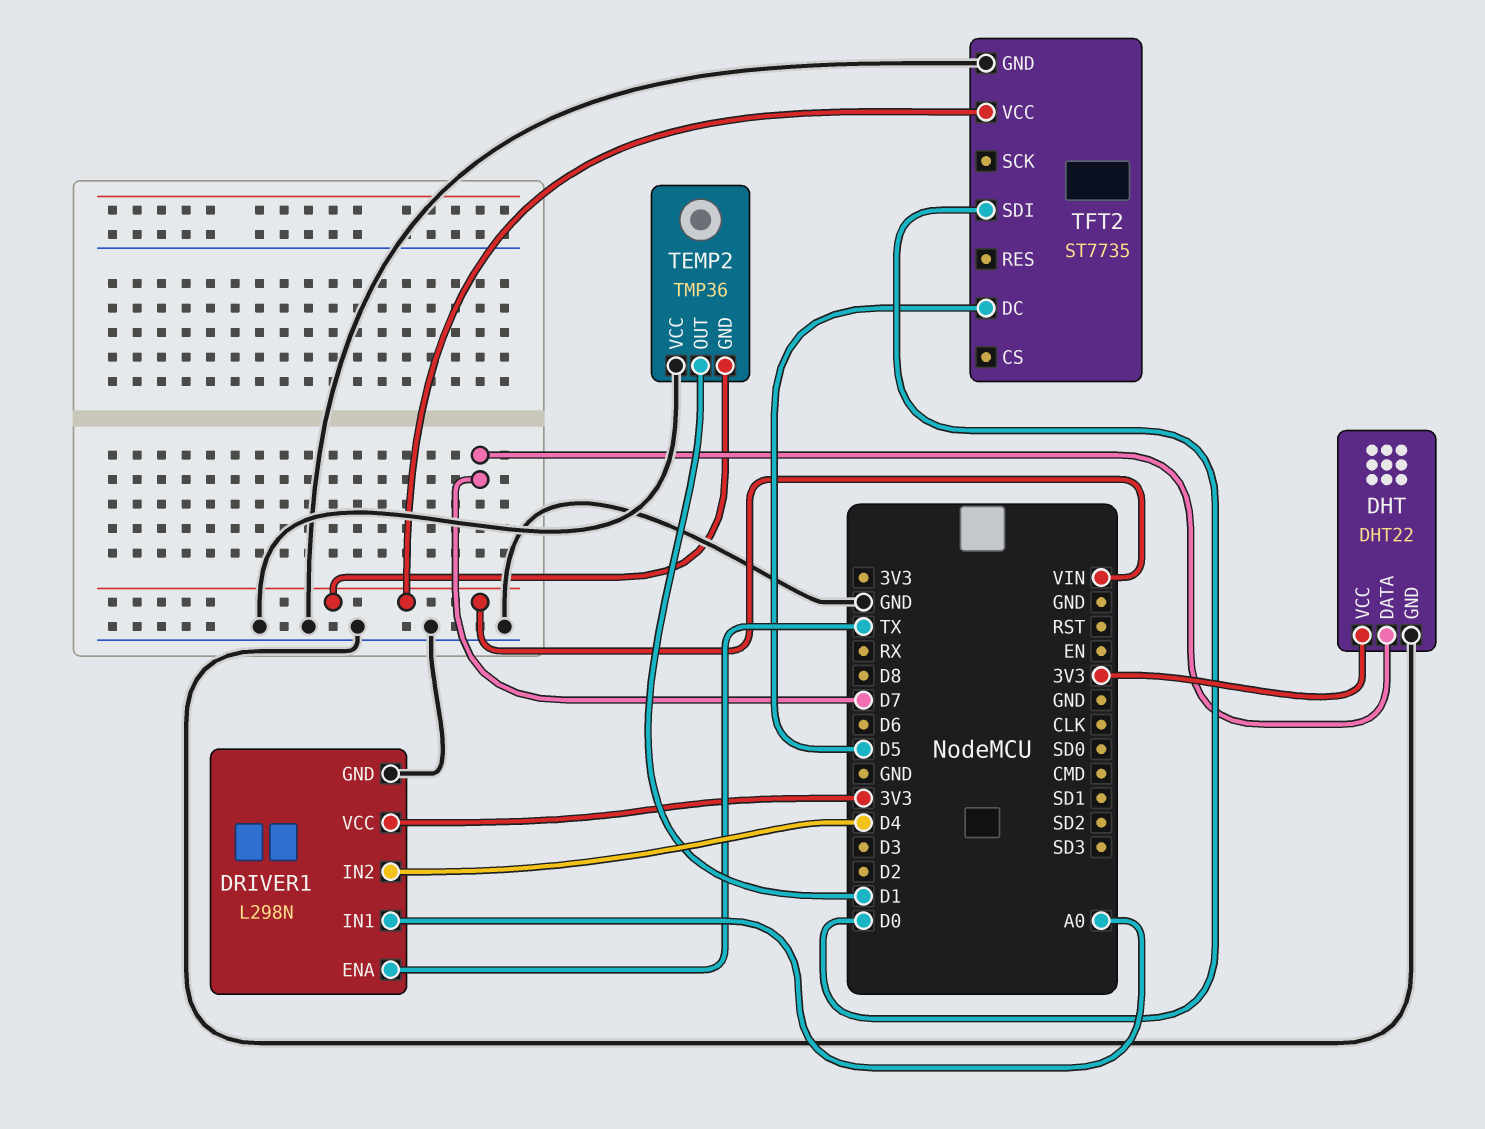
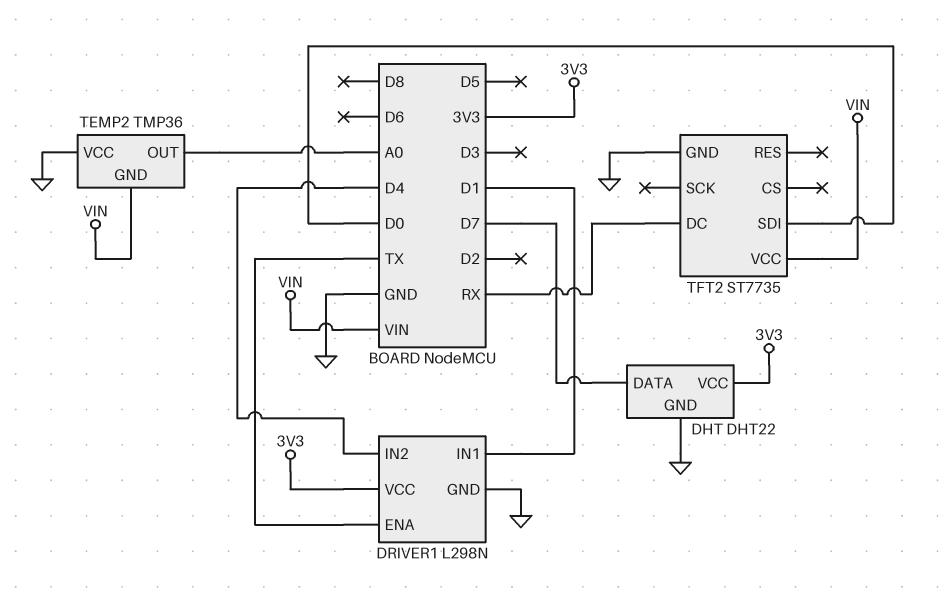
DRIVER1 pin IN1: A0 -> D1
TEMP2 pin OUT: D1 -> A0
TFT2 pin DC: D5 -> RX

